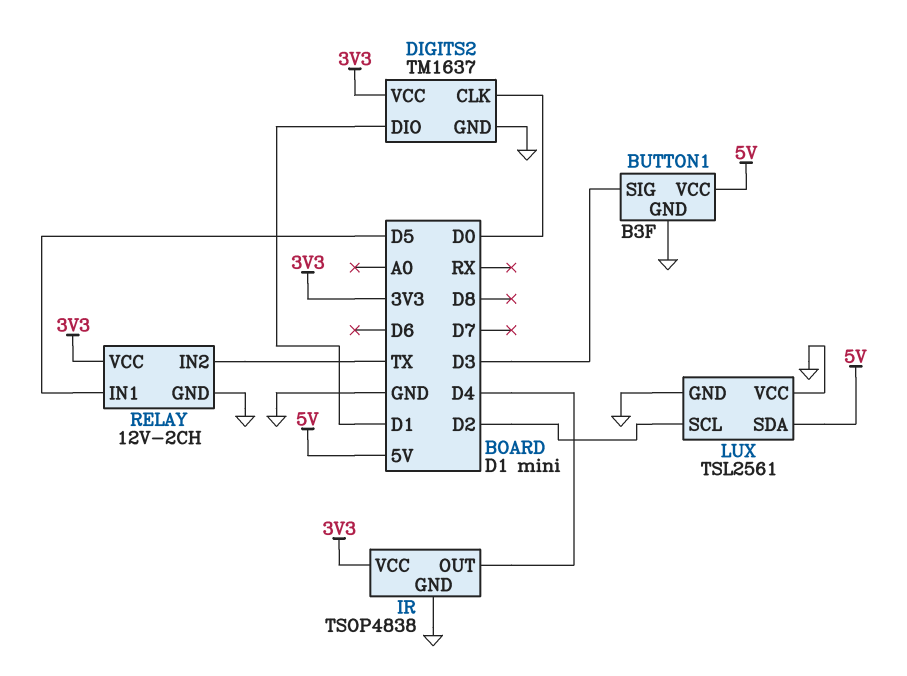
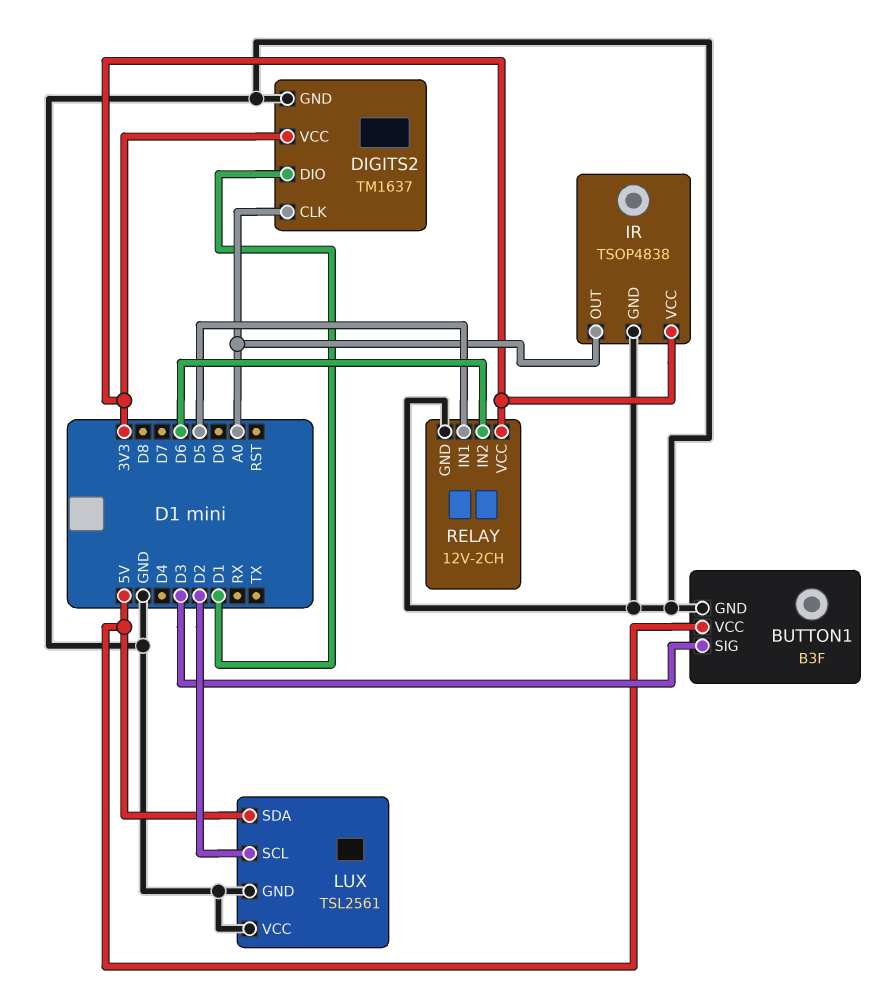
DIGITS2 pin CLK: D0 -> A0
IR pin OUT: D4 -> A0
RELAY pin IN2: TX -> D6

